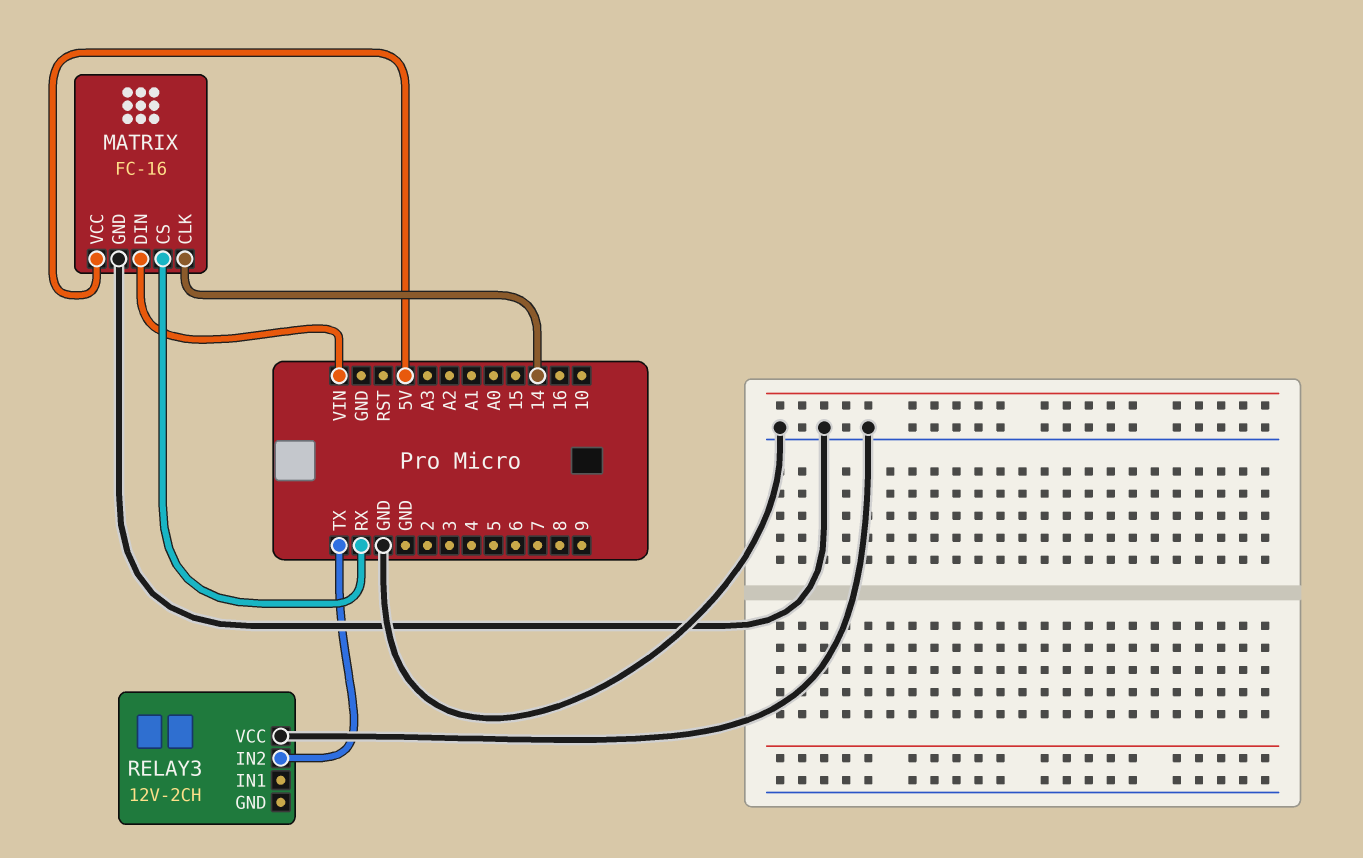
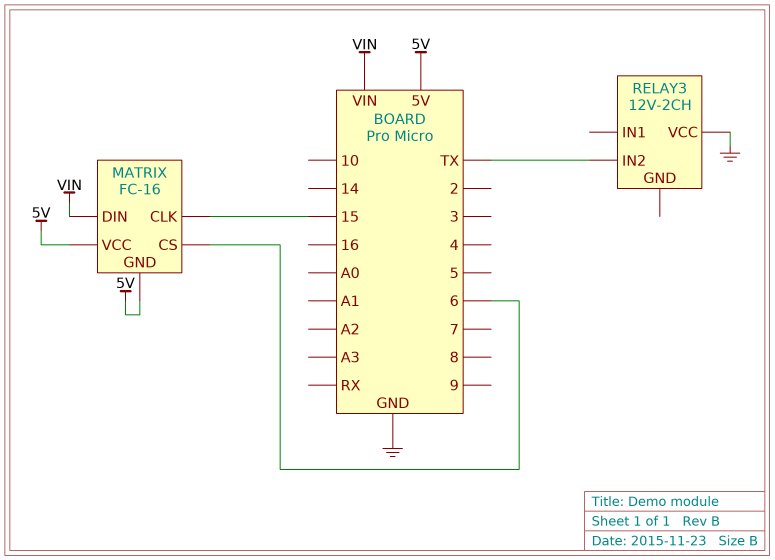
MATRIX pin CLK: 14 -> 15
MATRIX pin CS: RX -> 6
MATRIX pin GND: GND -> 5V

